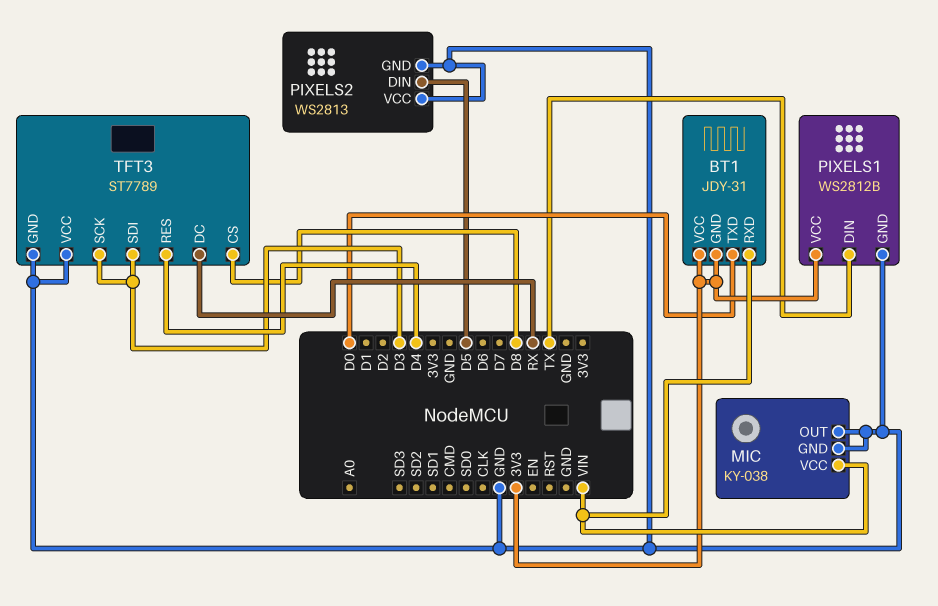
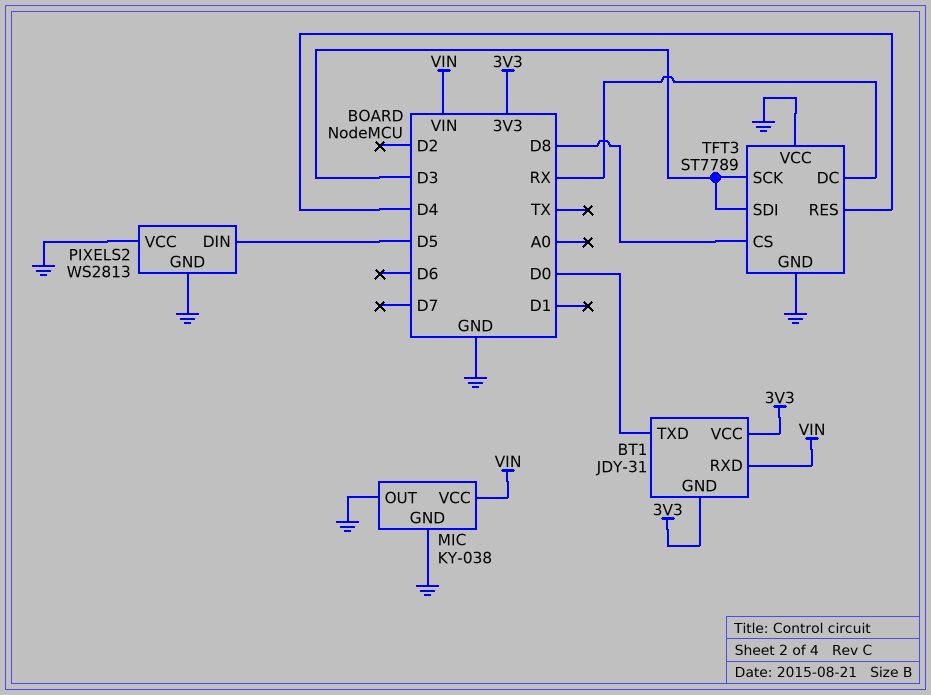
PIXELS1: WS2812B -> none
PIXELS1 pin DIN: TX -> none
PIXELS1 pin GND: GND -> none
PIXELS1 pin VCC: 3V3 -> none

